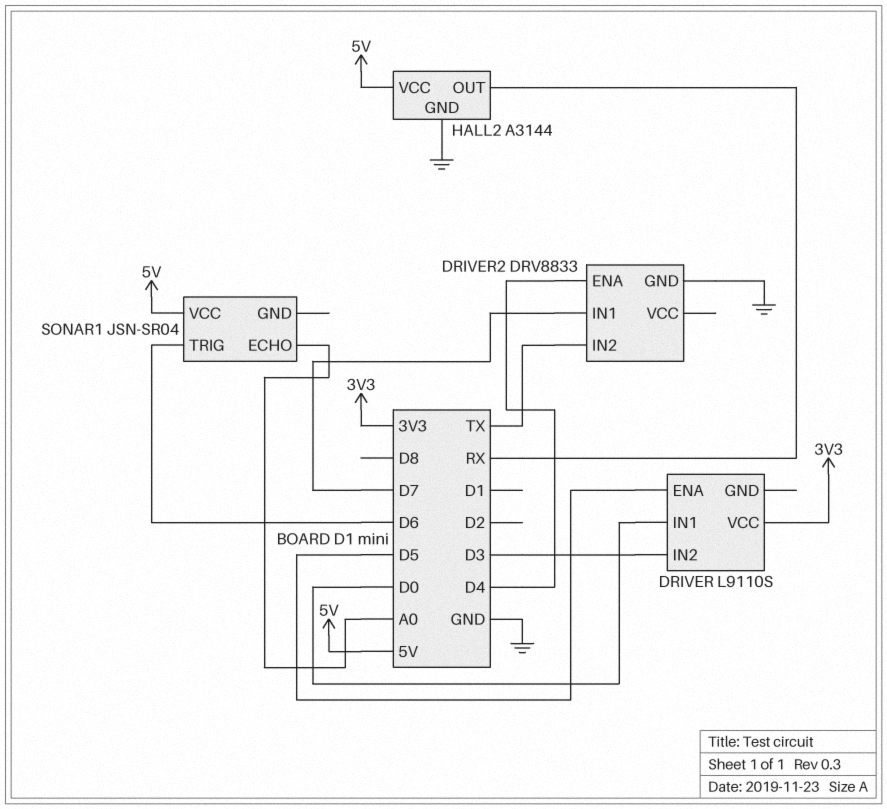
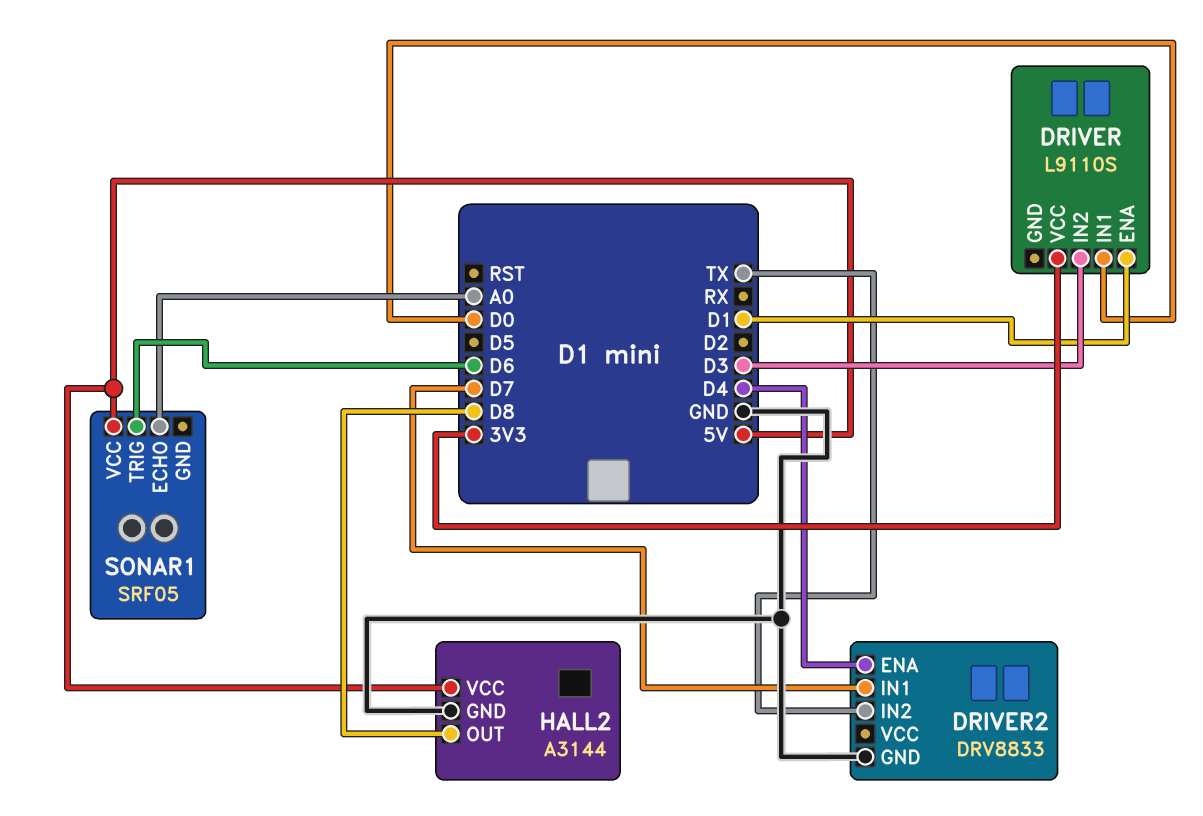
DRIVER pin ENA: D5 -> D1
HALL2 pin OUT: RX -> D8
SONAR1: JSN-SR04 -> SRF05

